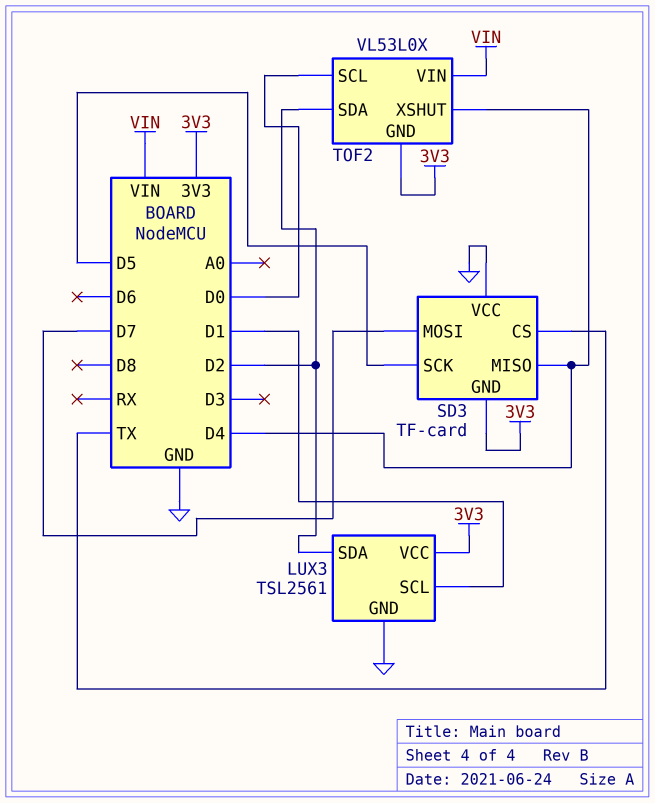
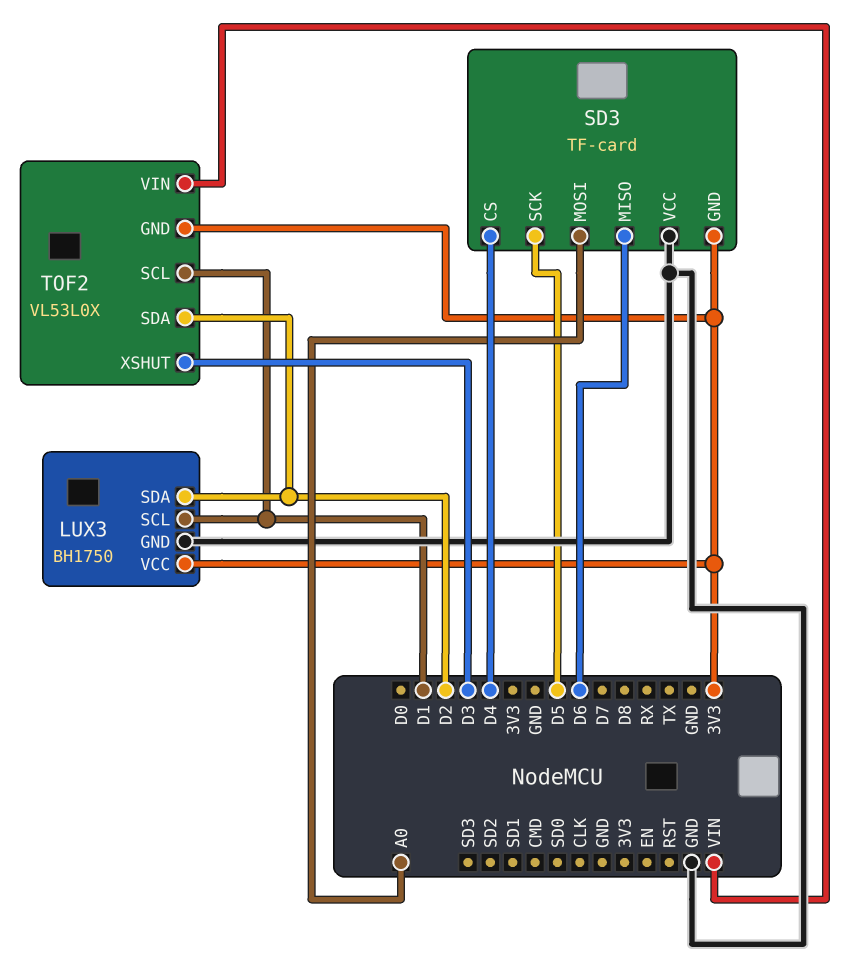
LUX3: TSL2561 -> BH1750
SD3 pin CS: TX -> D4
SD3 pin MISO: D4 -> D6
SD3 pin MOSI: D7 -> A0
TOF2 pin SCL: D0 -> D1
TOF2 pin XSHUT: D4 -> D3

